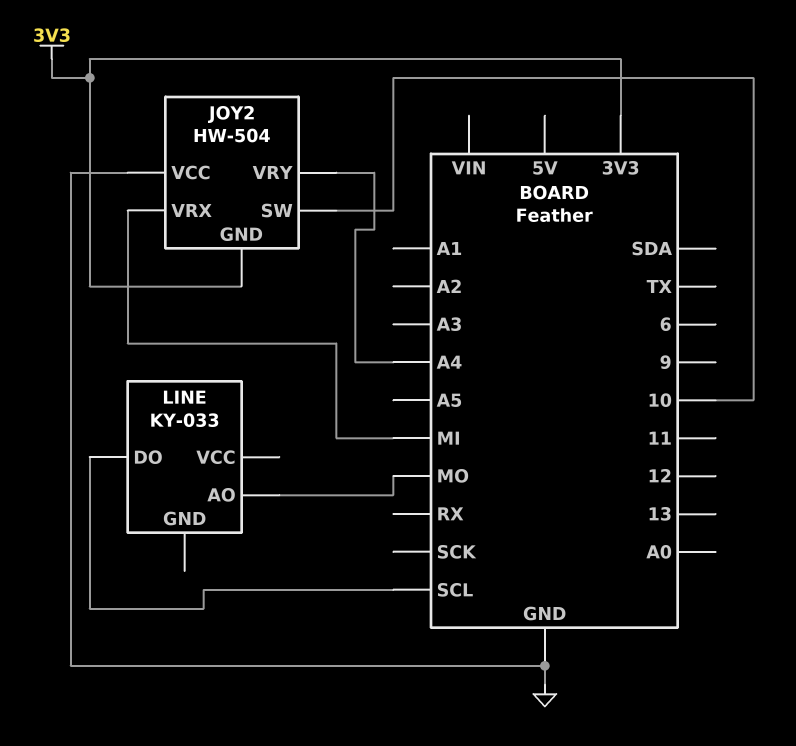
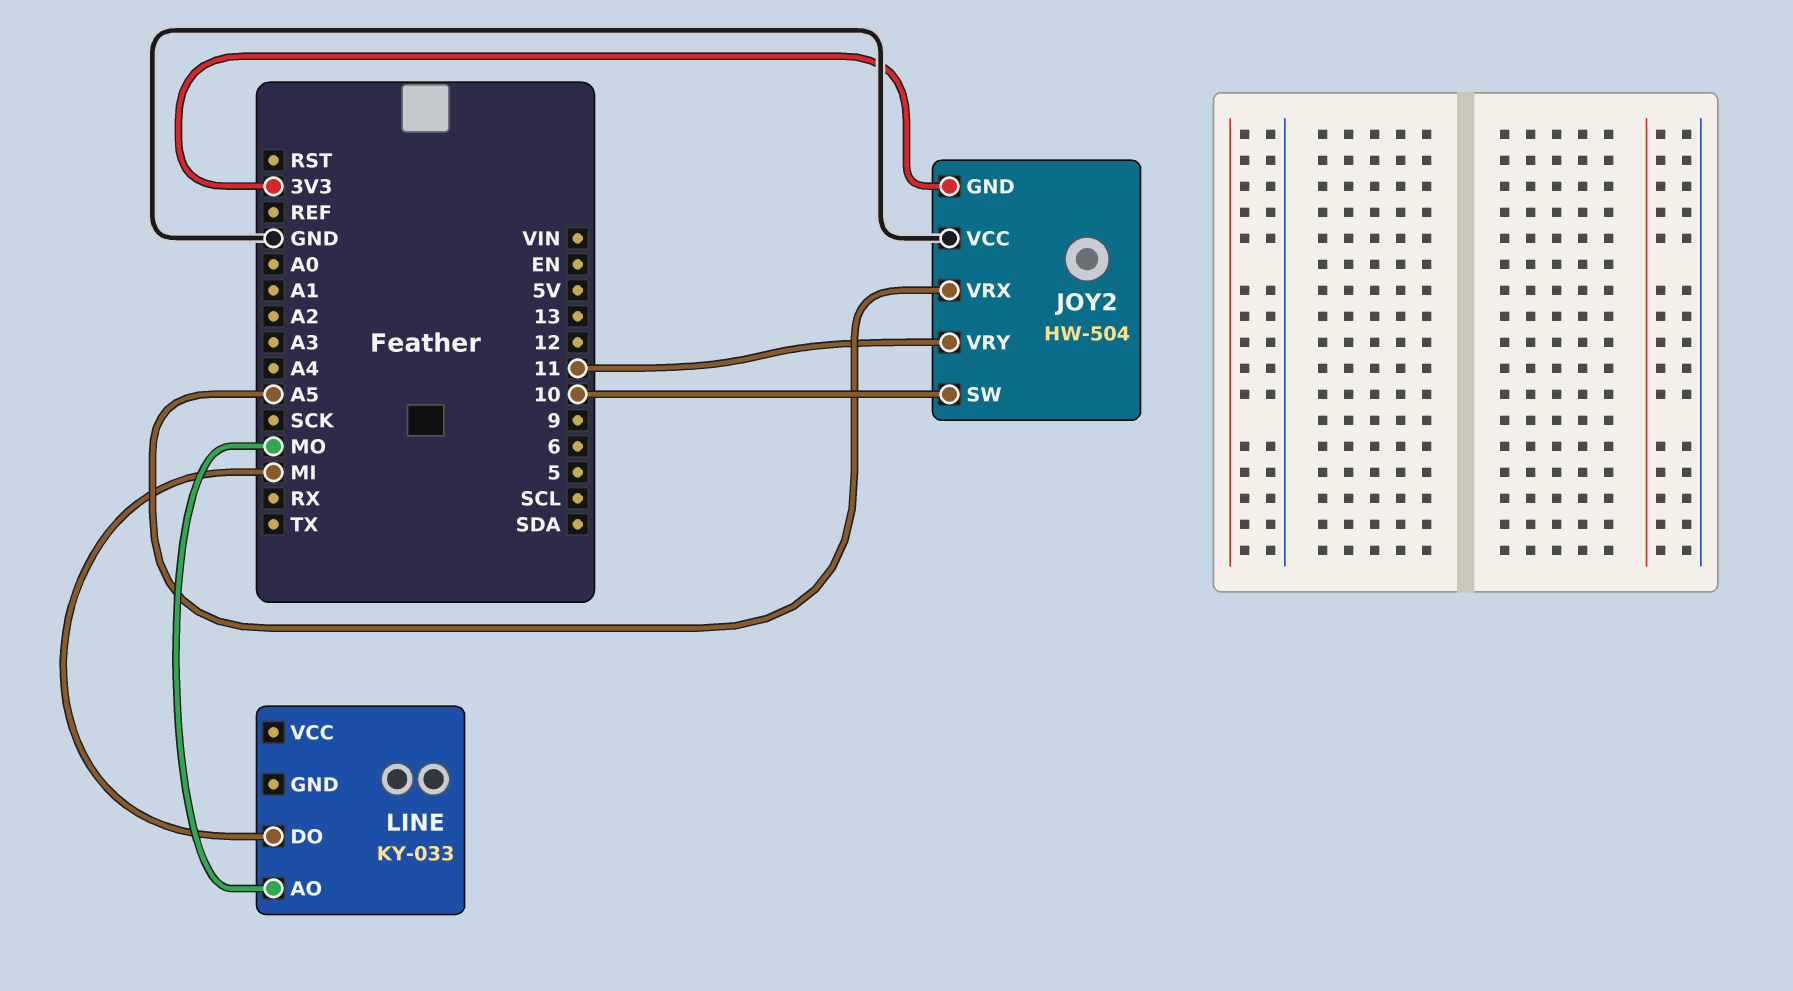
JOY2 pin VRX: MI -> A5
JOY2 pin VRY: A4 -> 11
LINE pin DO: SCL -> MI

